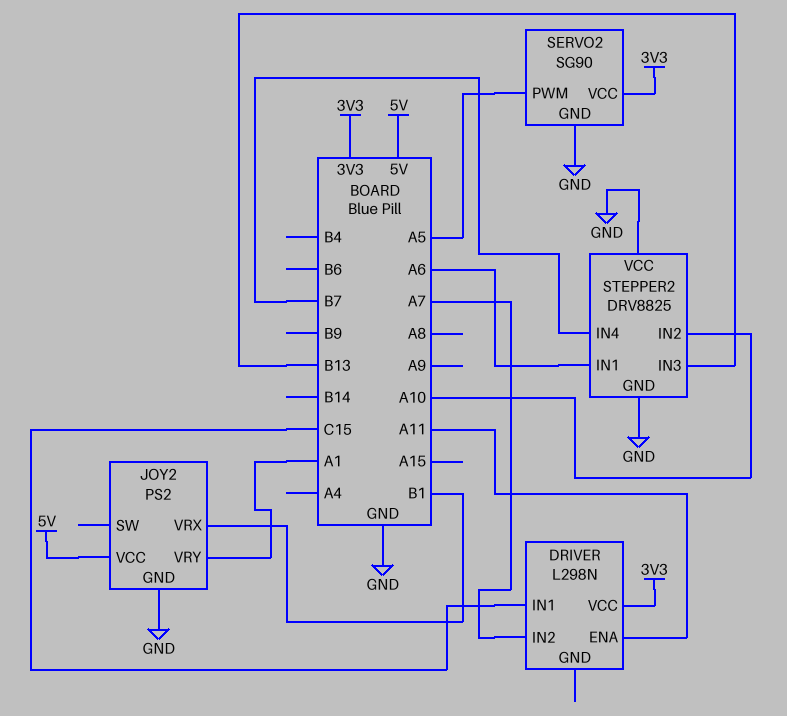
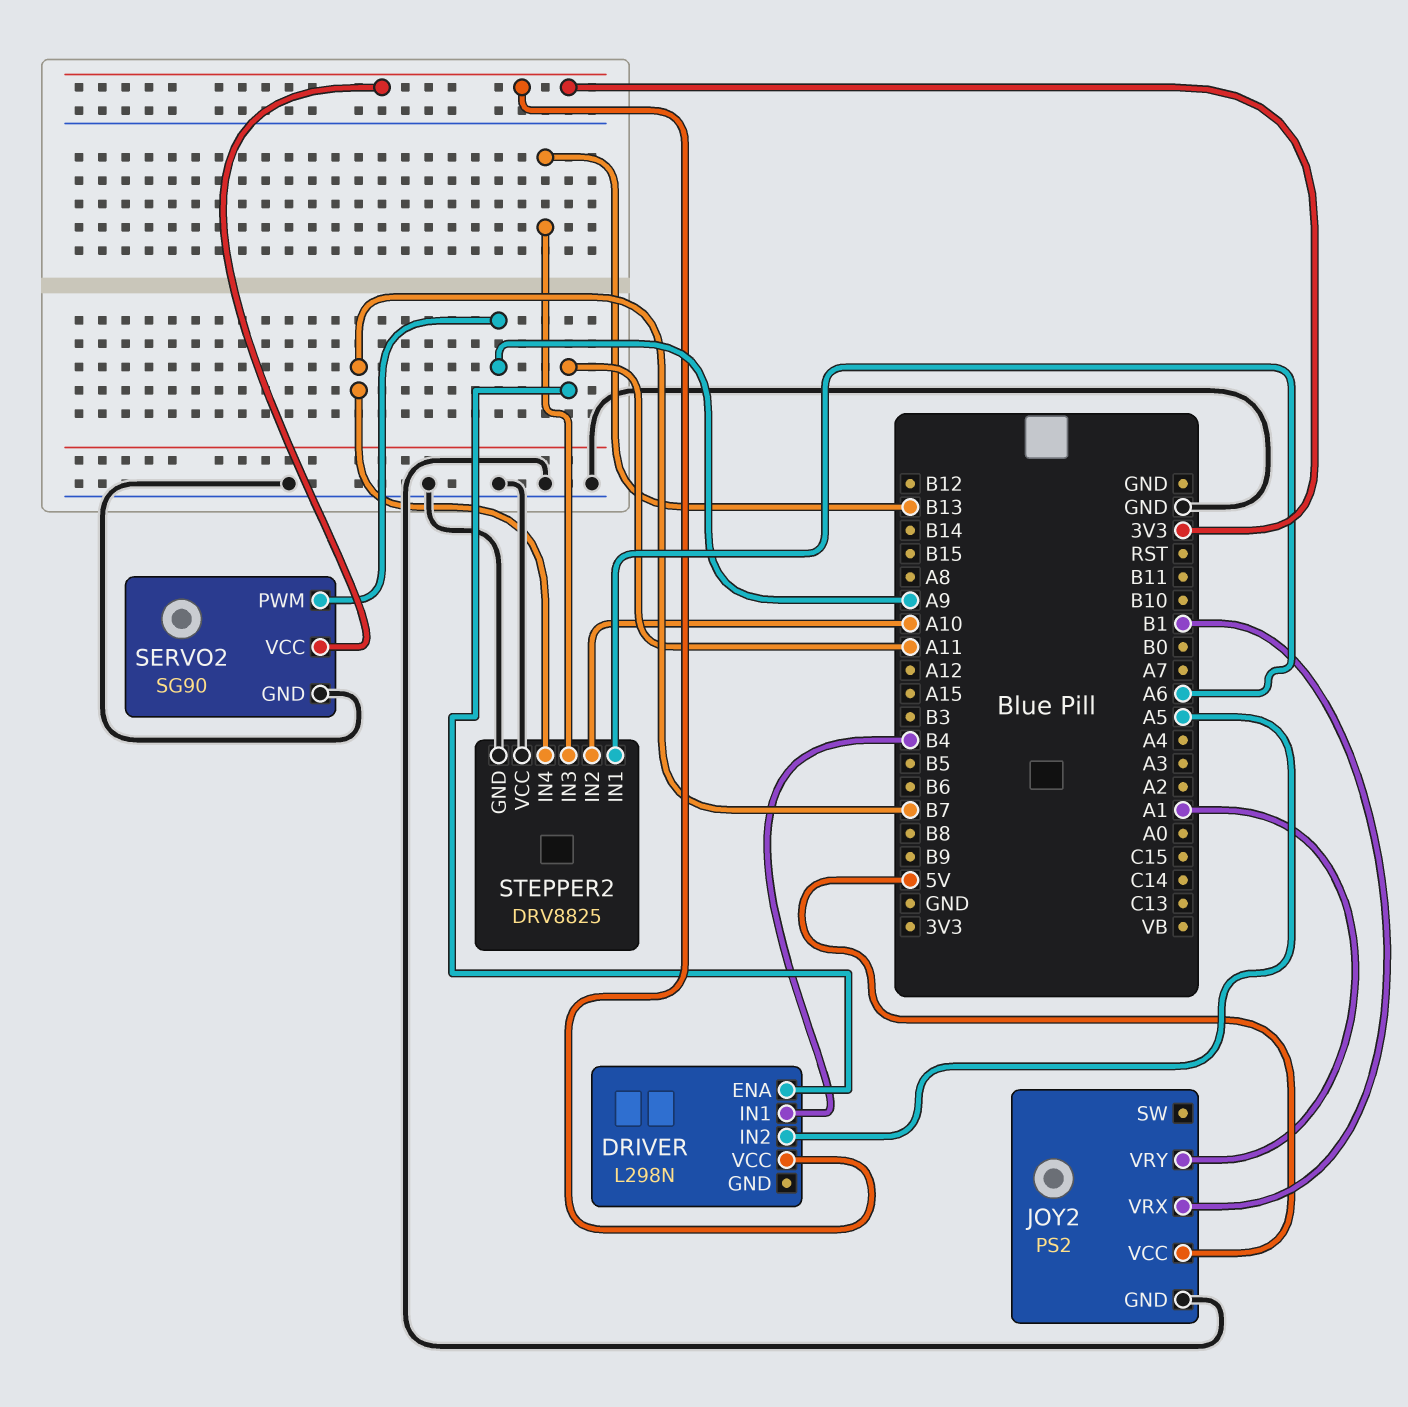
DRIVER pin IN1: C15 -> B4
DRIVER pin IN2: A7 -> A5
SERVO2 pin PWM: A5 -> A9

